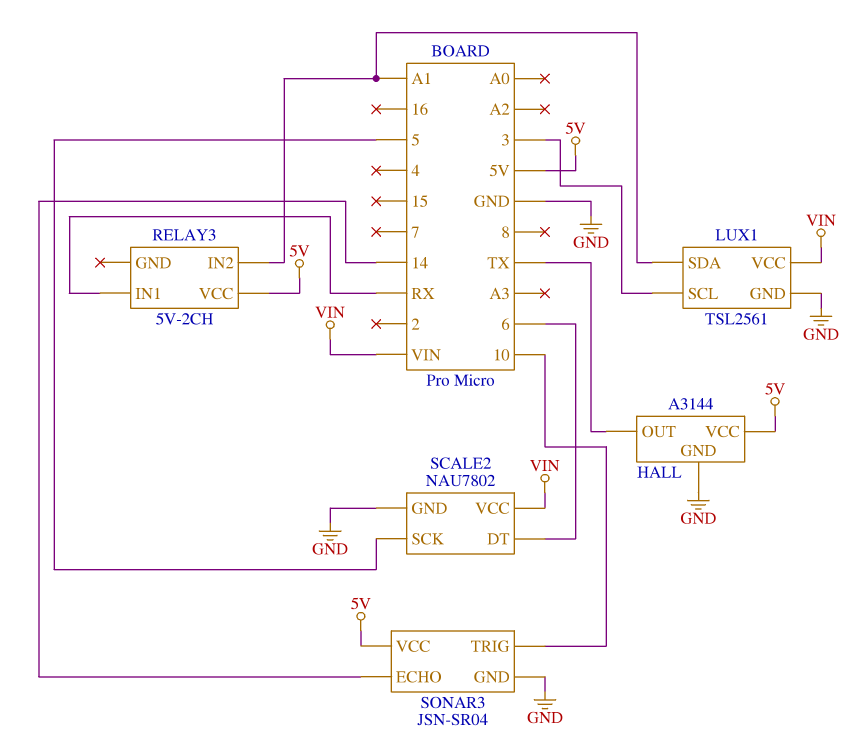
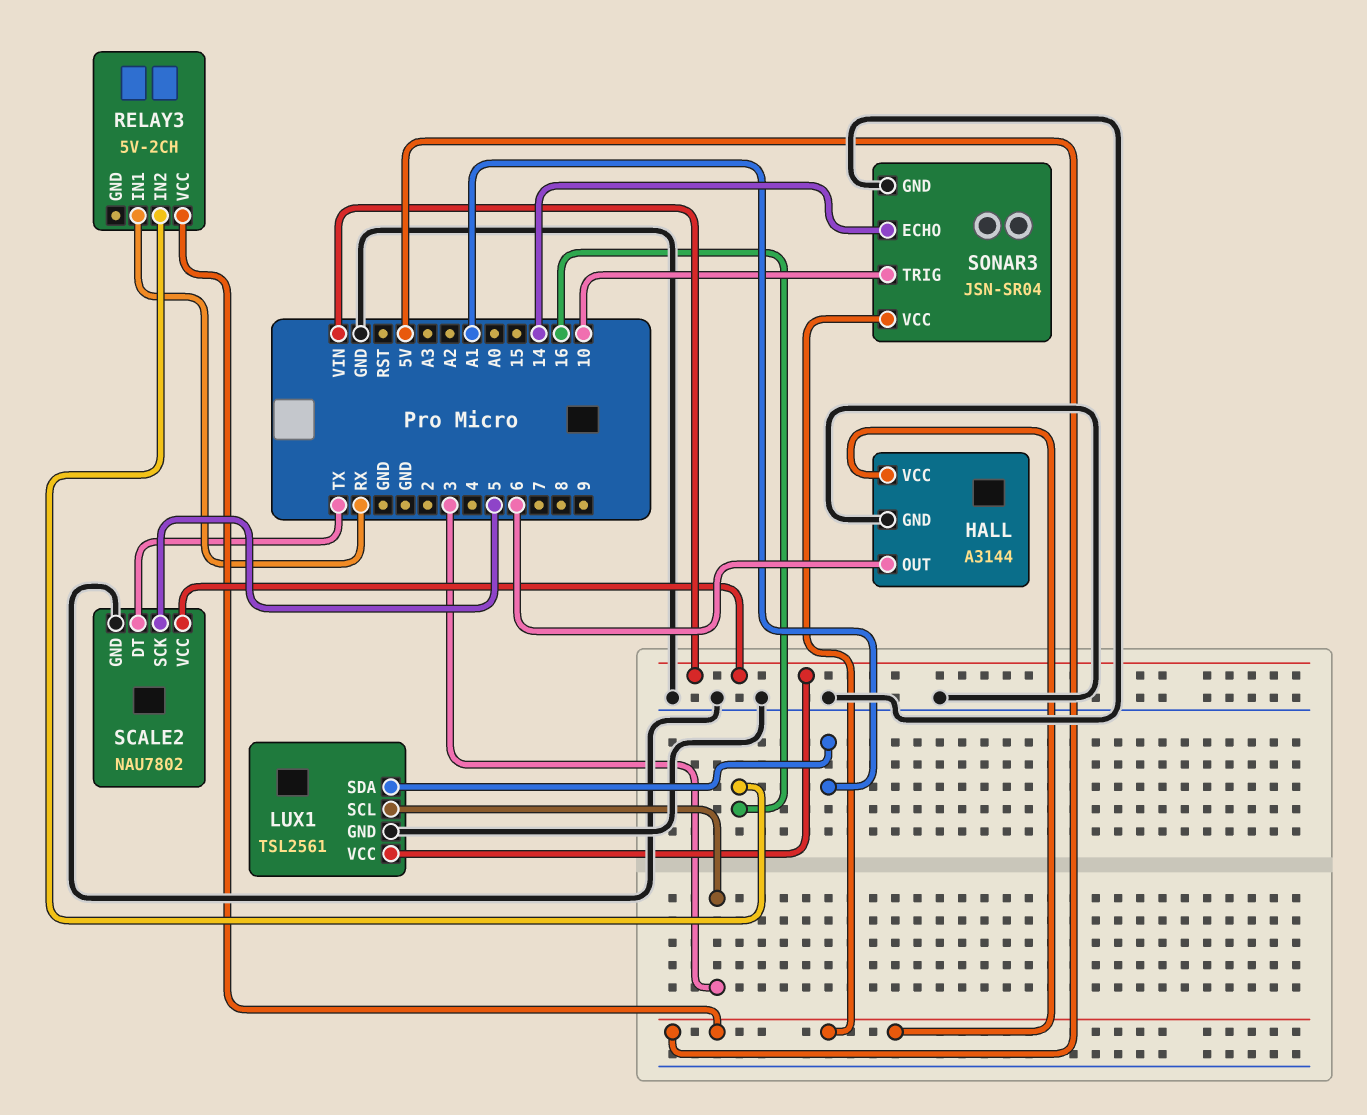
HALL pin OUT: TX -> 6
RELAY3 pin IN2: A1 -> 16
SCALE2 pin DT: 6 -> TX

